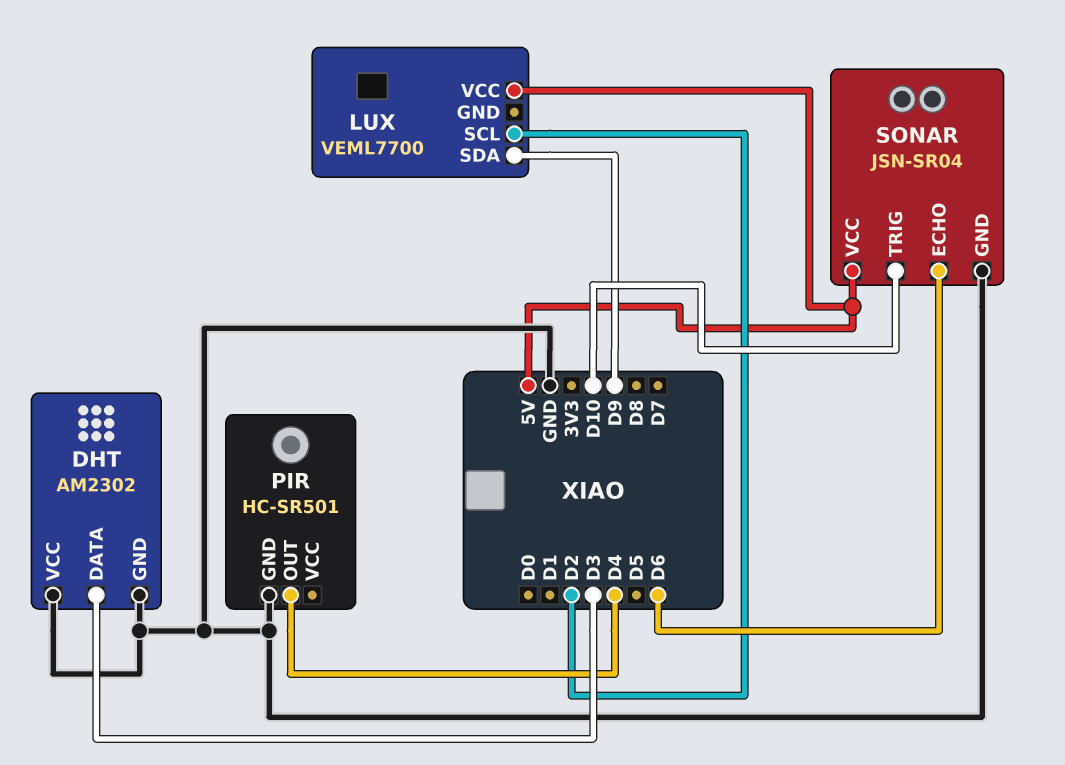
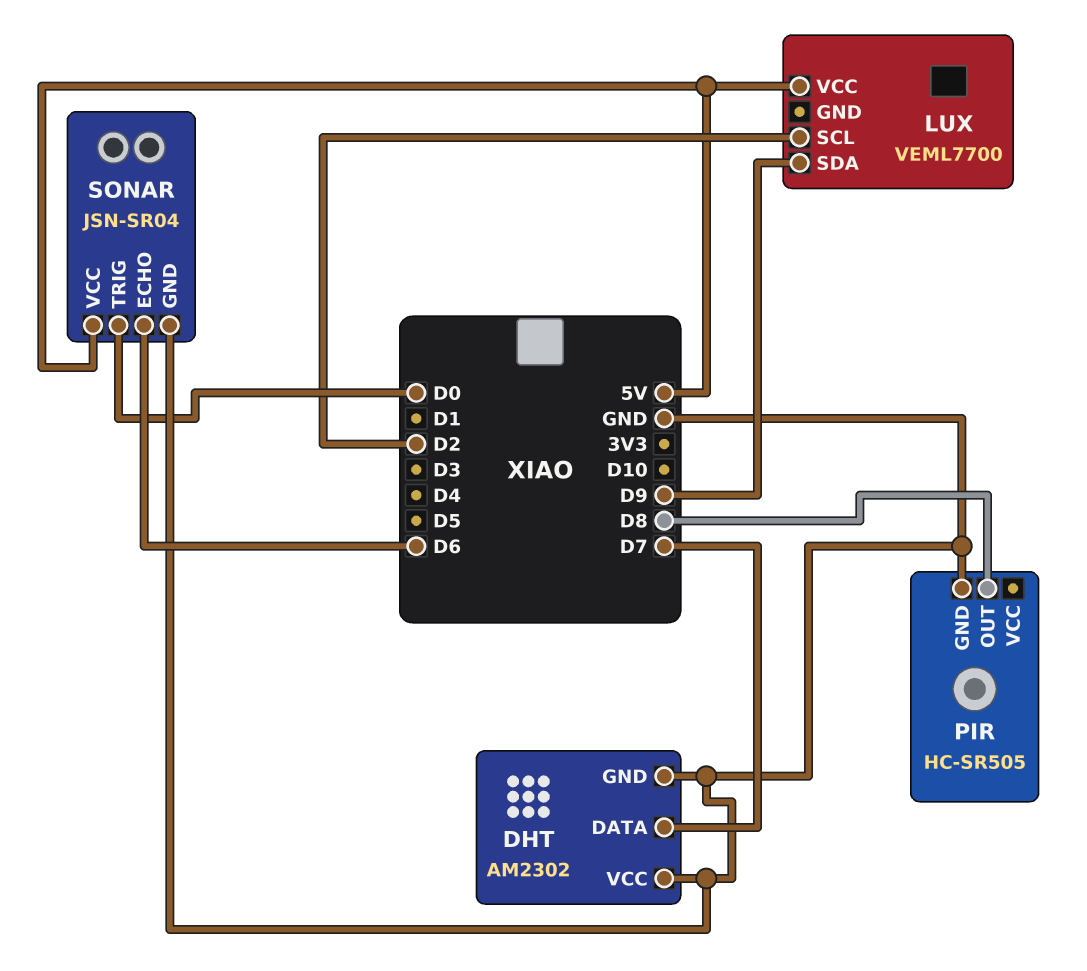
DHT pin DATA: D3 -> D7
PIR: HC-SR501 -> HC-SR505
PIR pin OUT: D4 -> D8
SONAR pin TRIG: D10 -> D0

